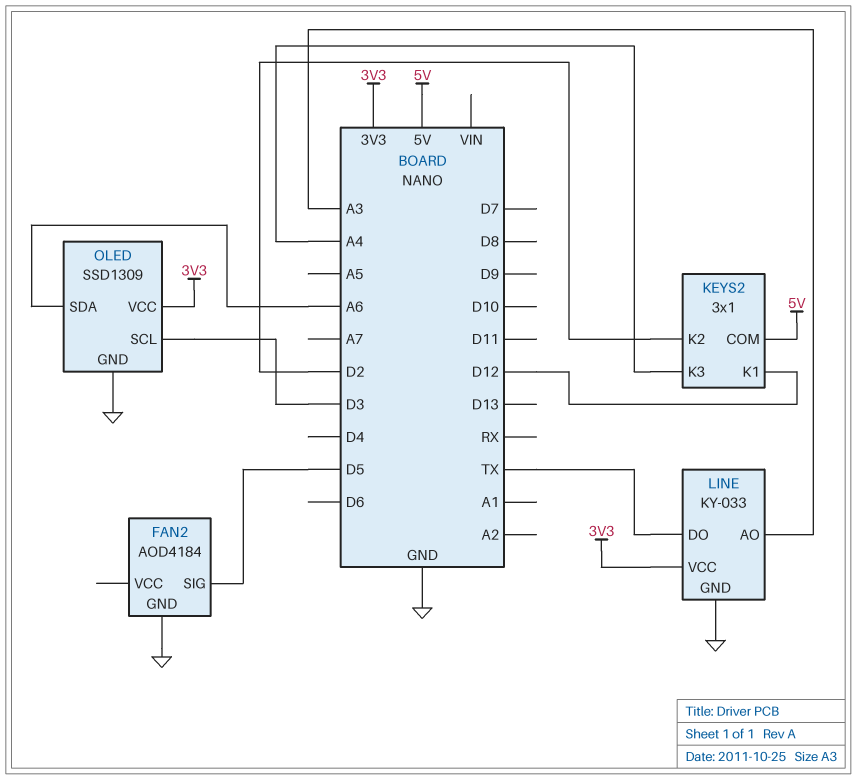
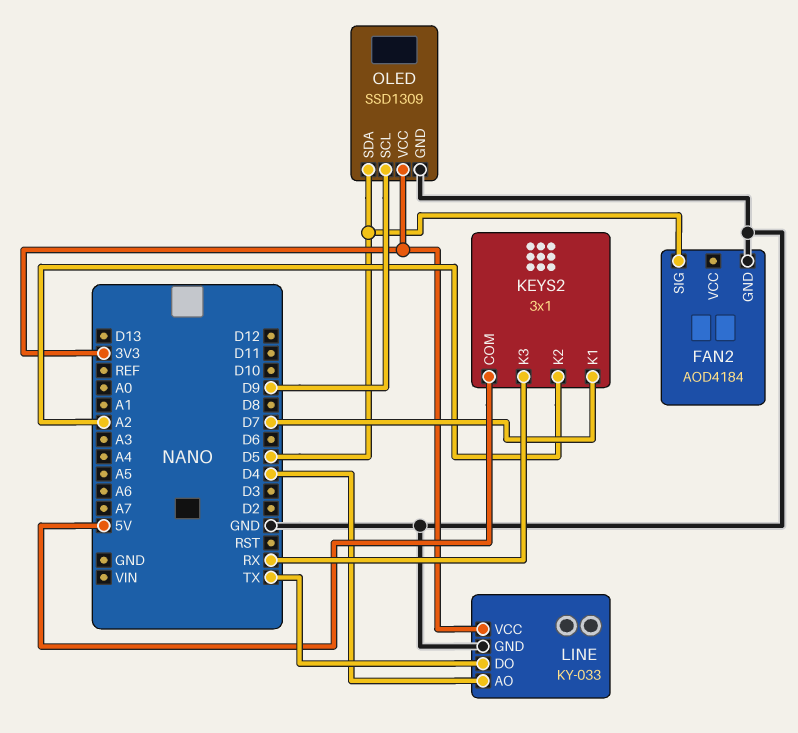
KEYS2 pin K1: D12 -> D7
KEYS2 pin K2: D2 -> A2
KEYS2 pin K3: A4 -> RX
LINE pin AO: A3 -> D4
OLED pin SCL: D3 -> D9
OLED pin SDA: A6 -> D5

